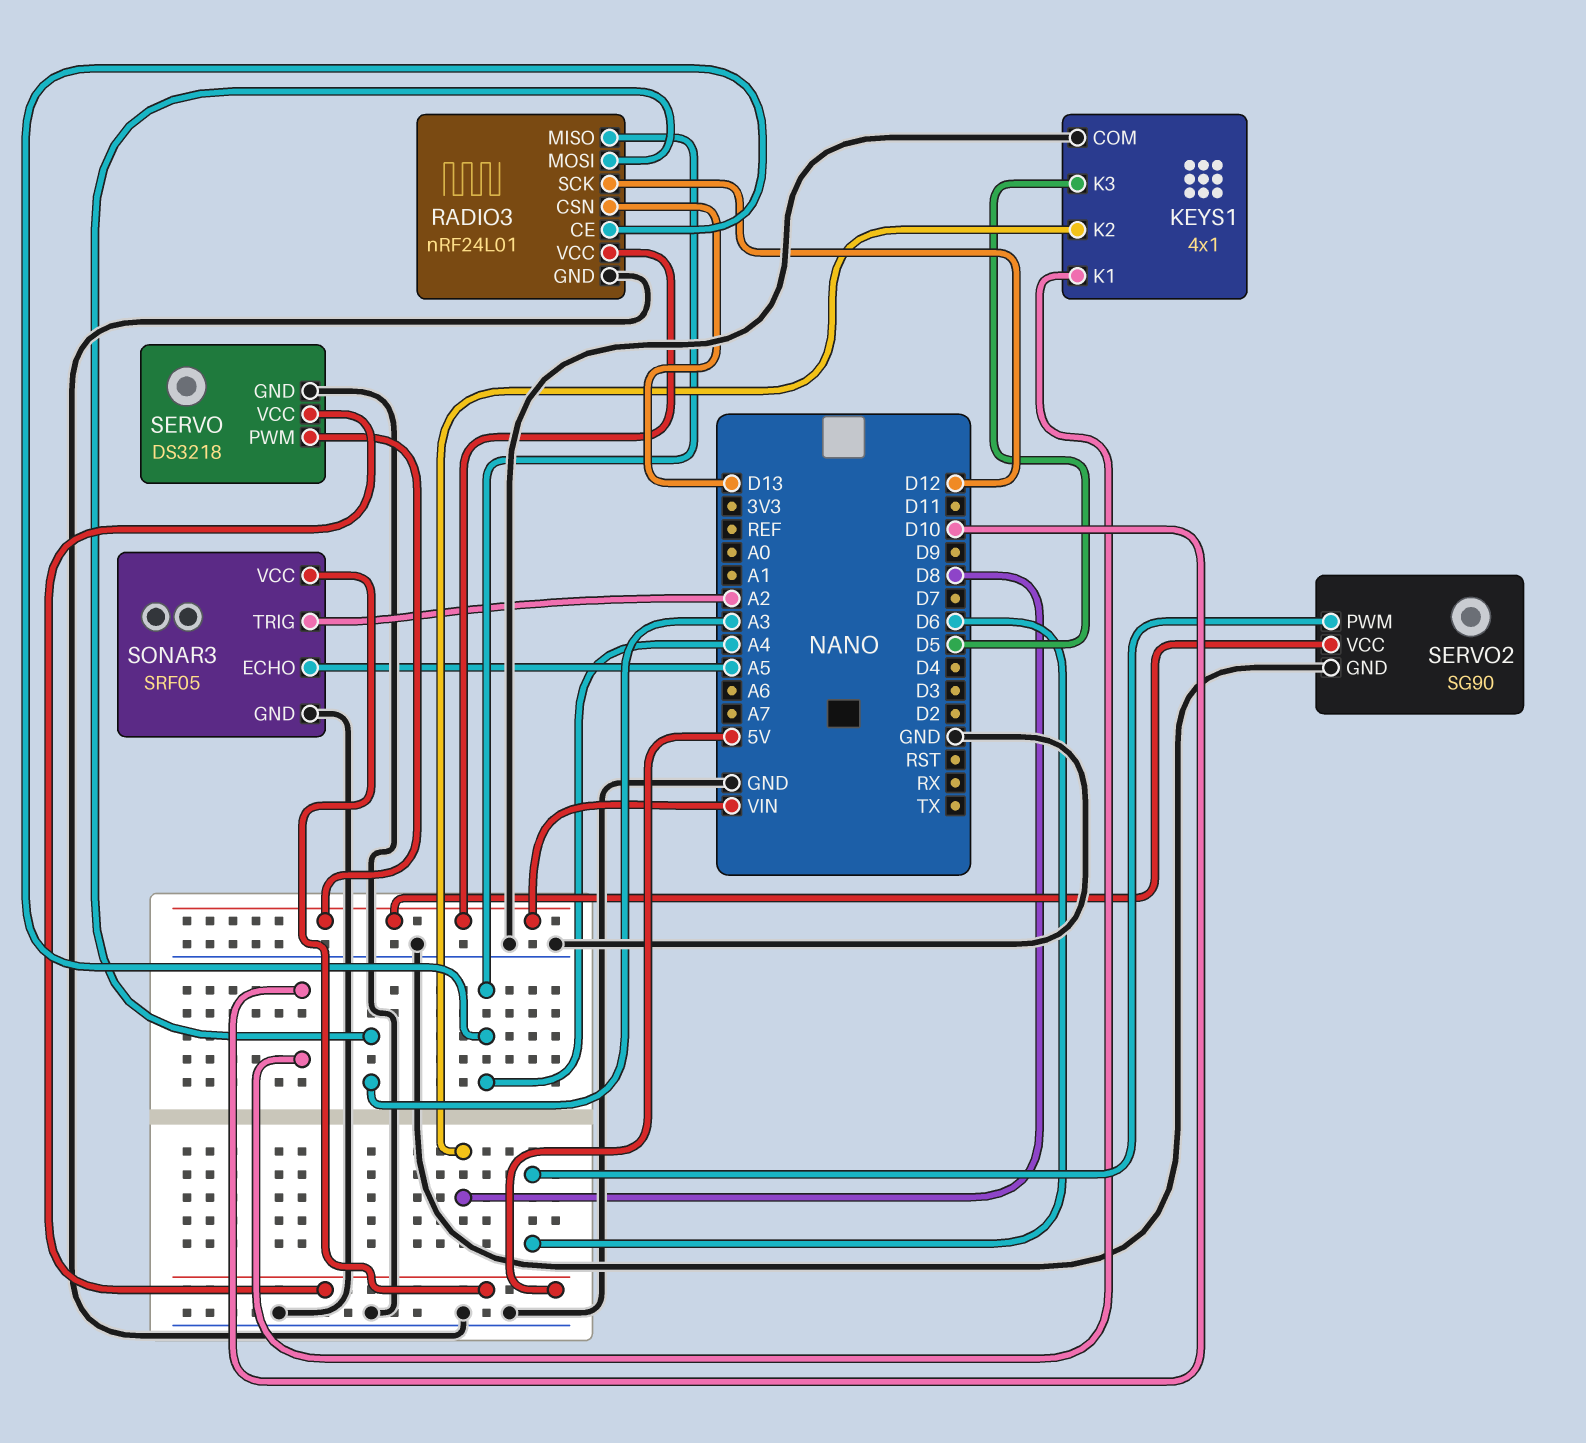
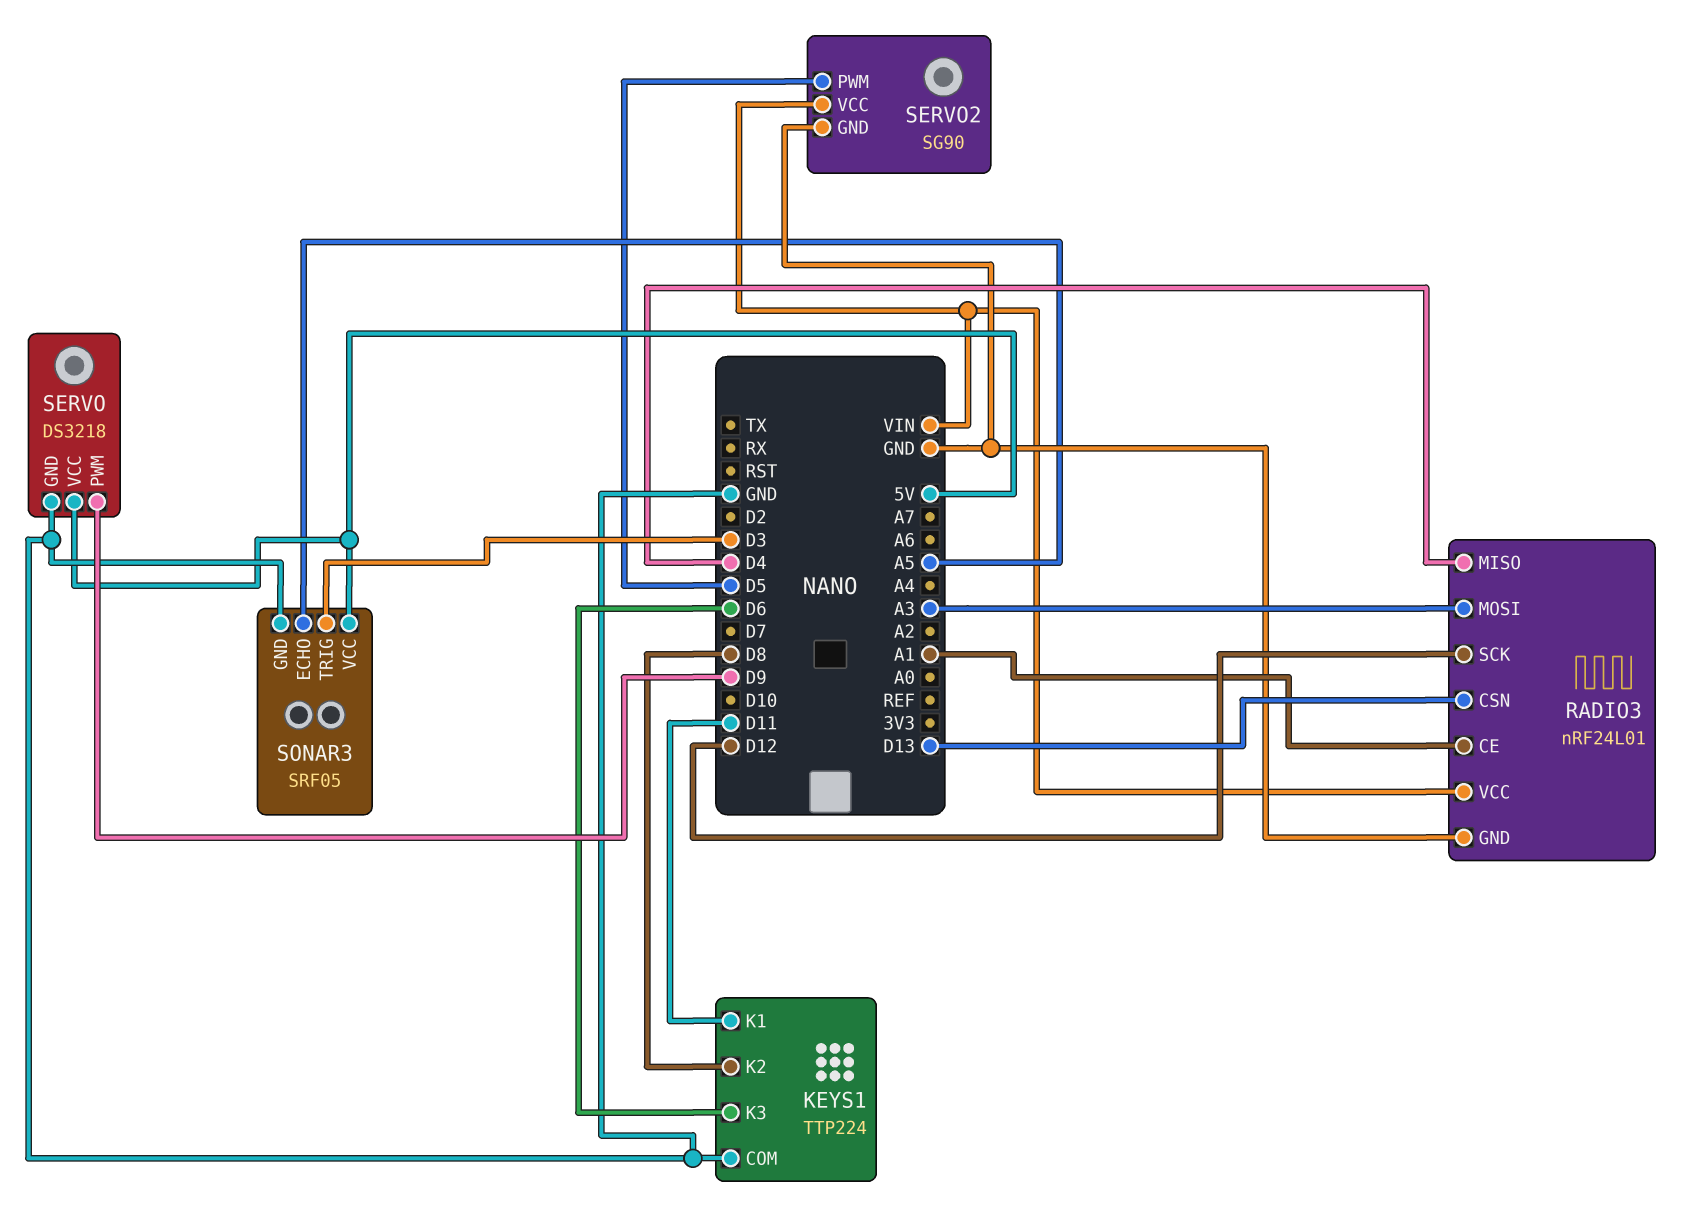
KEYS1: 4x1 -> TTP224
KEYS1 pin K1: D10 -> D11
KEYS1 pin K3: D5 -> D6
RADIO3 pin CE: A4 -> A1
RADIO3 pin MISO: A4 -> D4
SERVO pin PWM: VIN -> D9
SERVO2 pin PWM: D6 -> D5
SONAR3 pin TRIG: A2 -> D3

